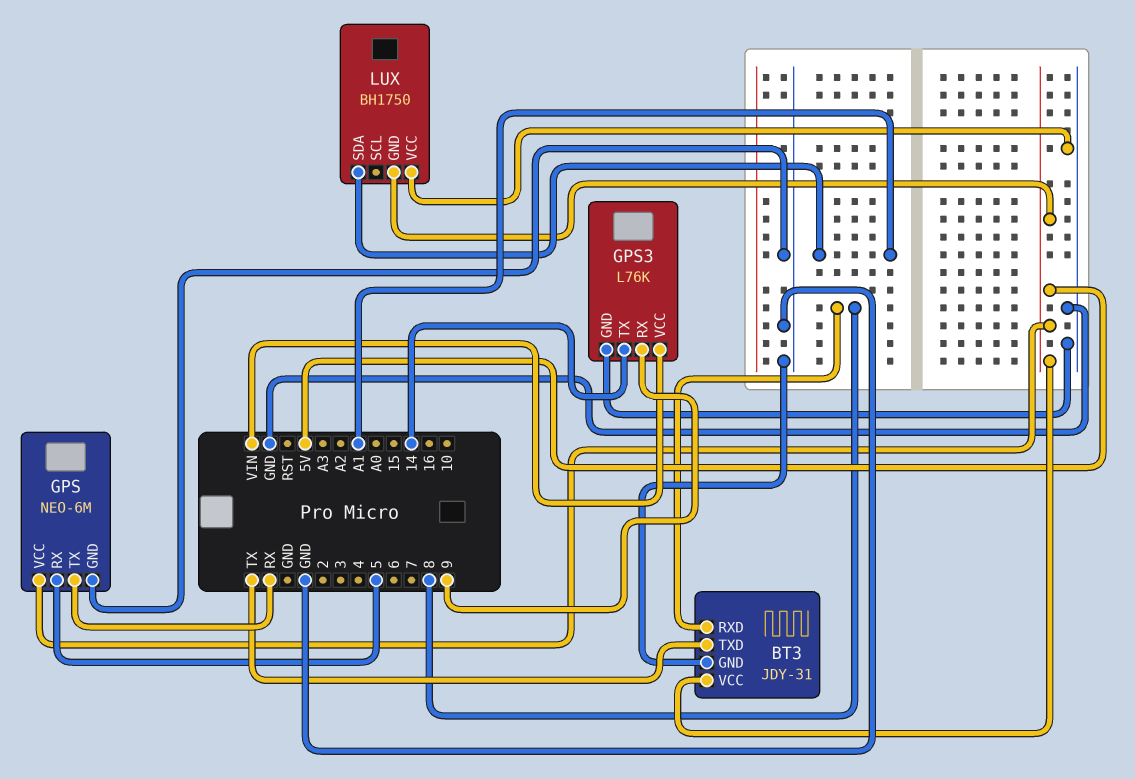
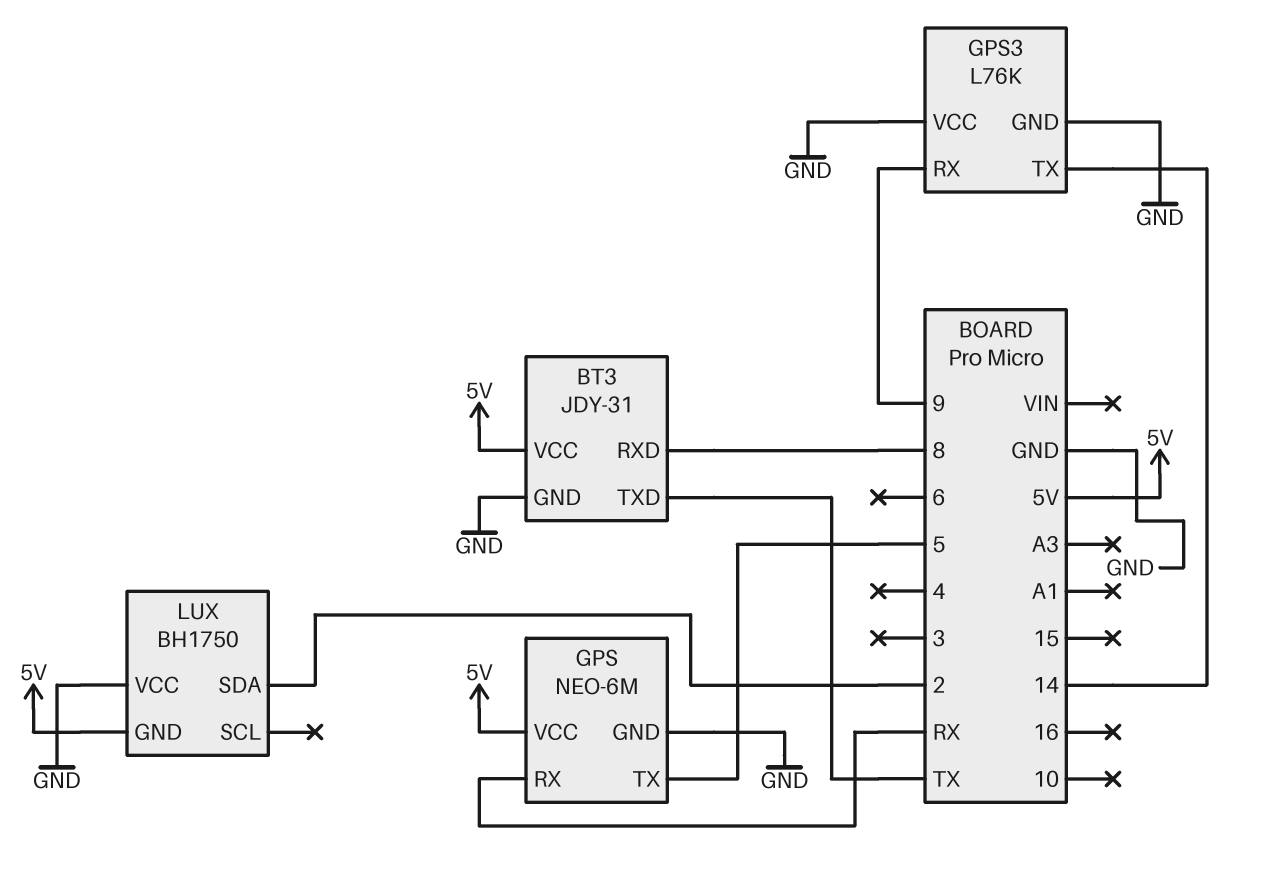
GPS pin RX: 5 -> RX
GPS pin TX: RX -> 5
GPS3 pin VCC: VIN -> GND
LUX pin SDA: A1 -> 2

